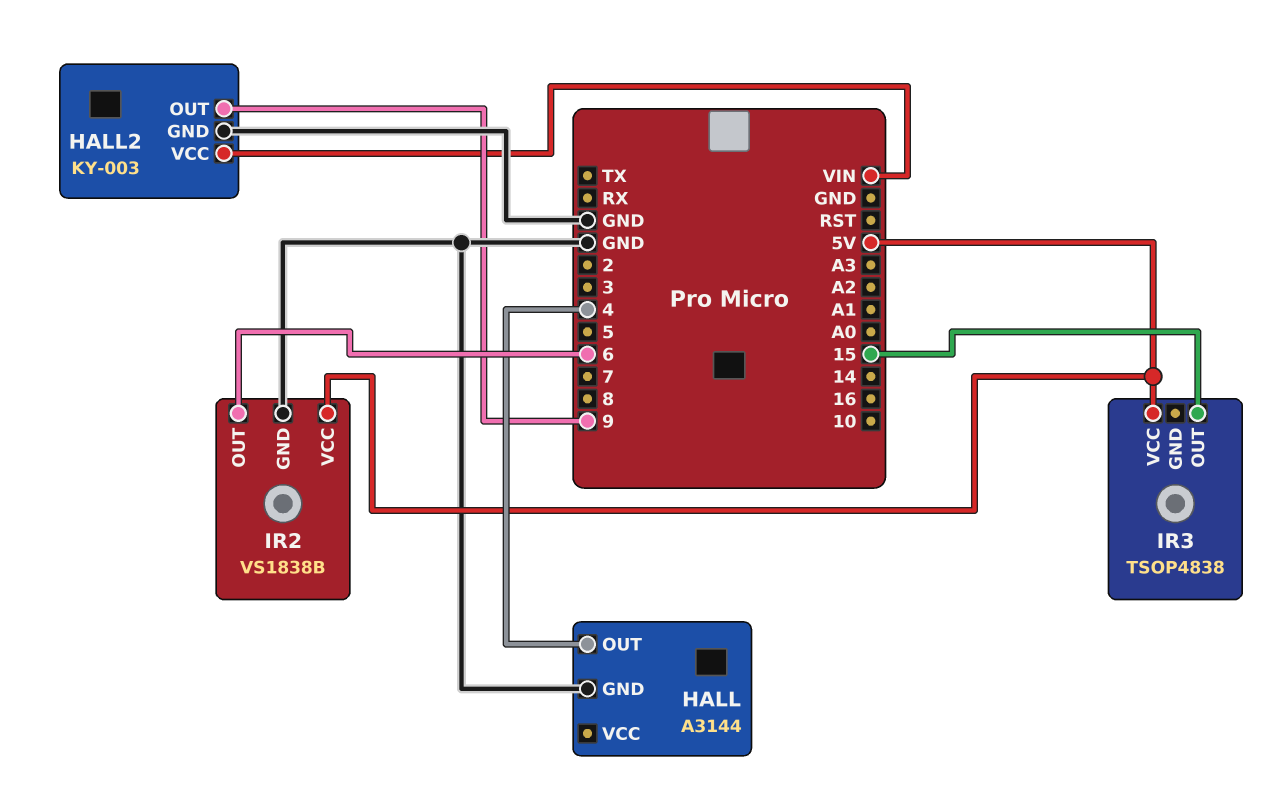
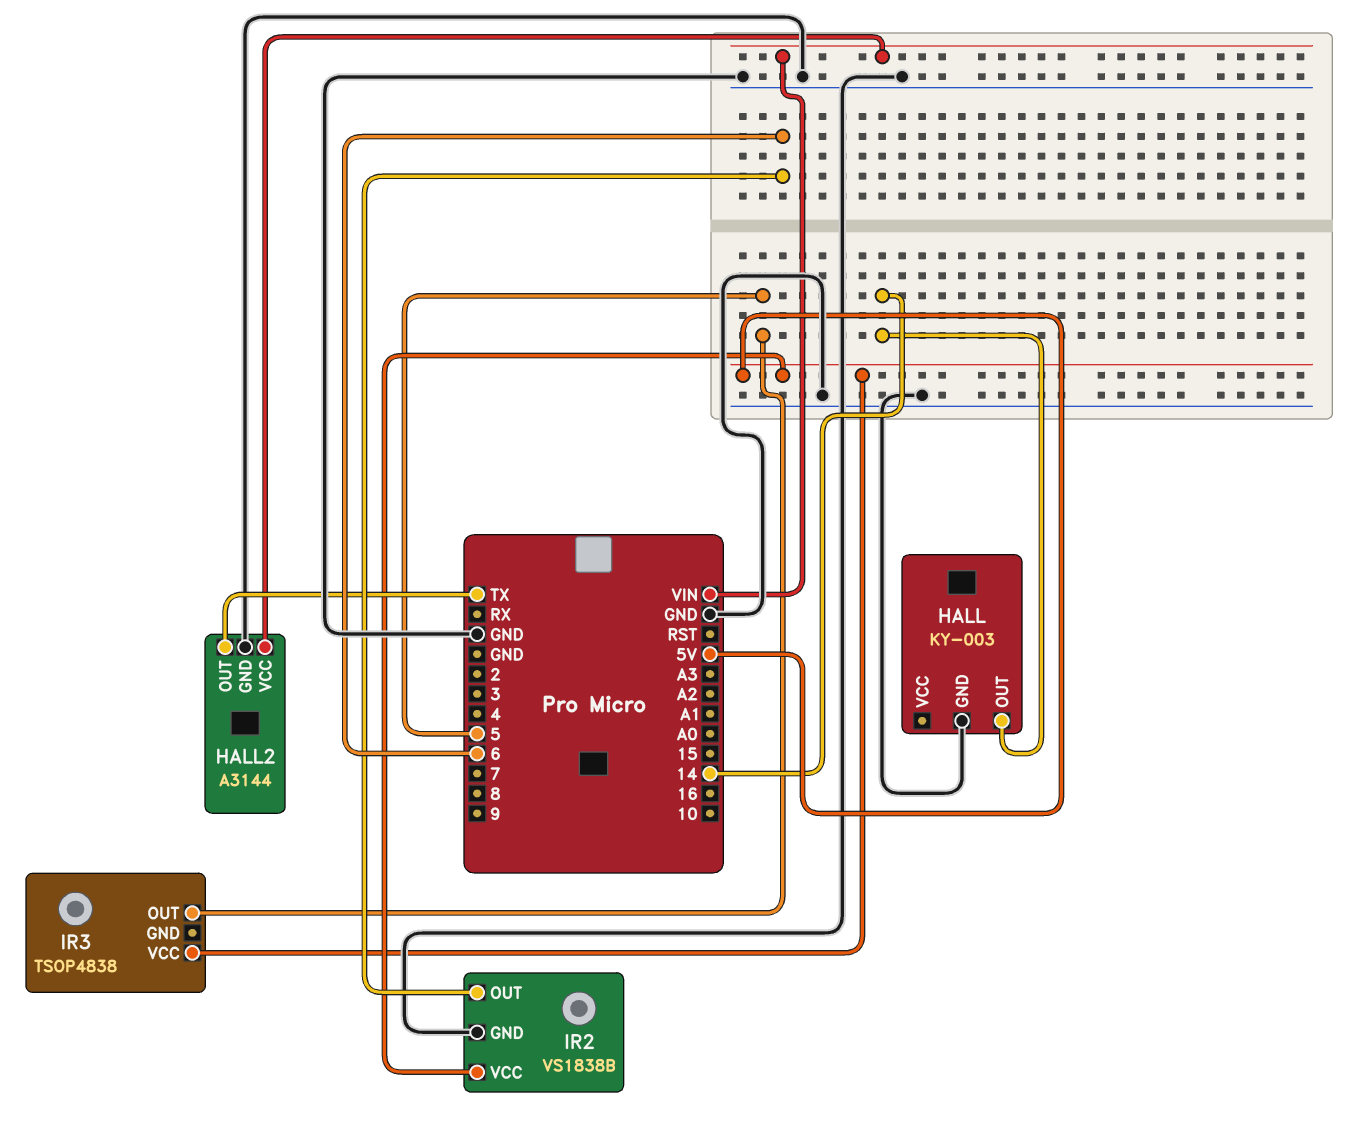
HALL: A3144 -> KY-003
HALL pin OUT: 4 -> 14
HALL2: KY-003 -> A3144
HALL2 pin OUT: 9 -> TX
IR3 pin OUT: 15 -> 5

